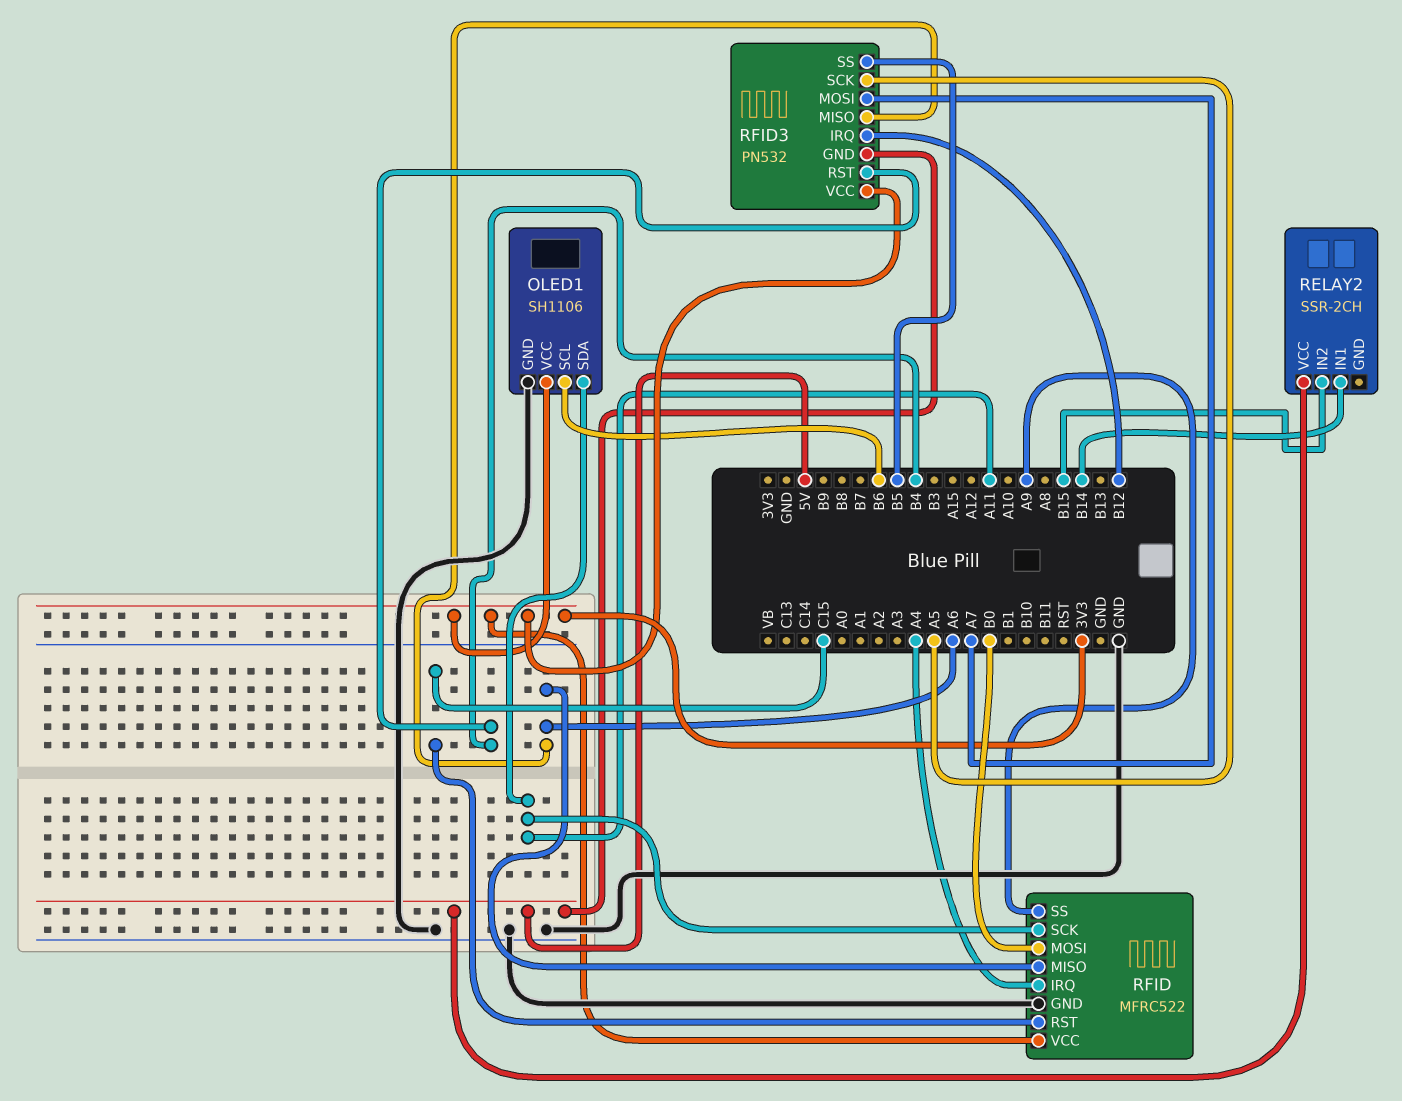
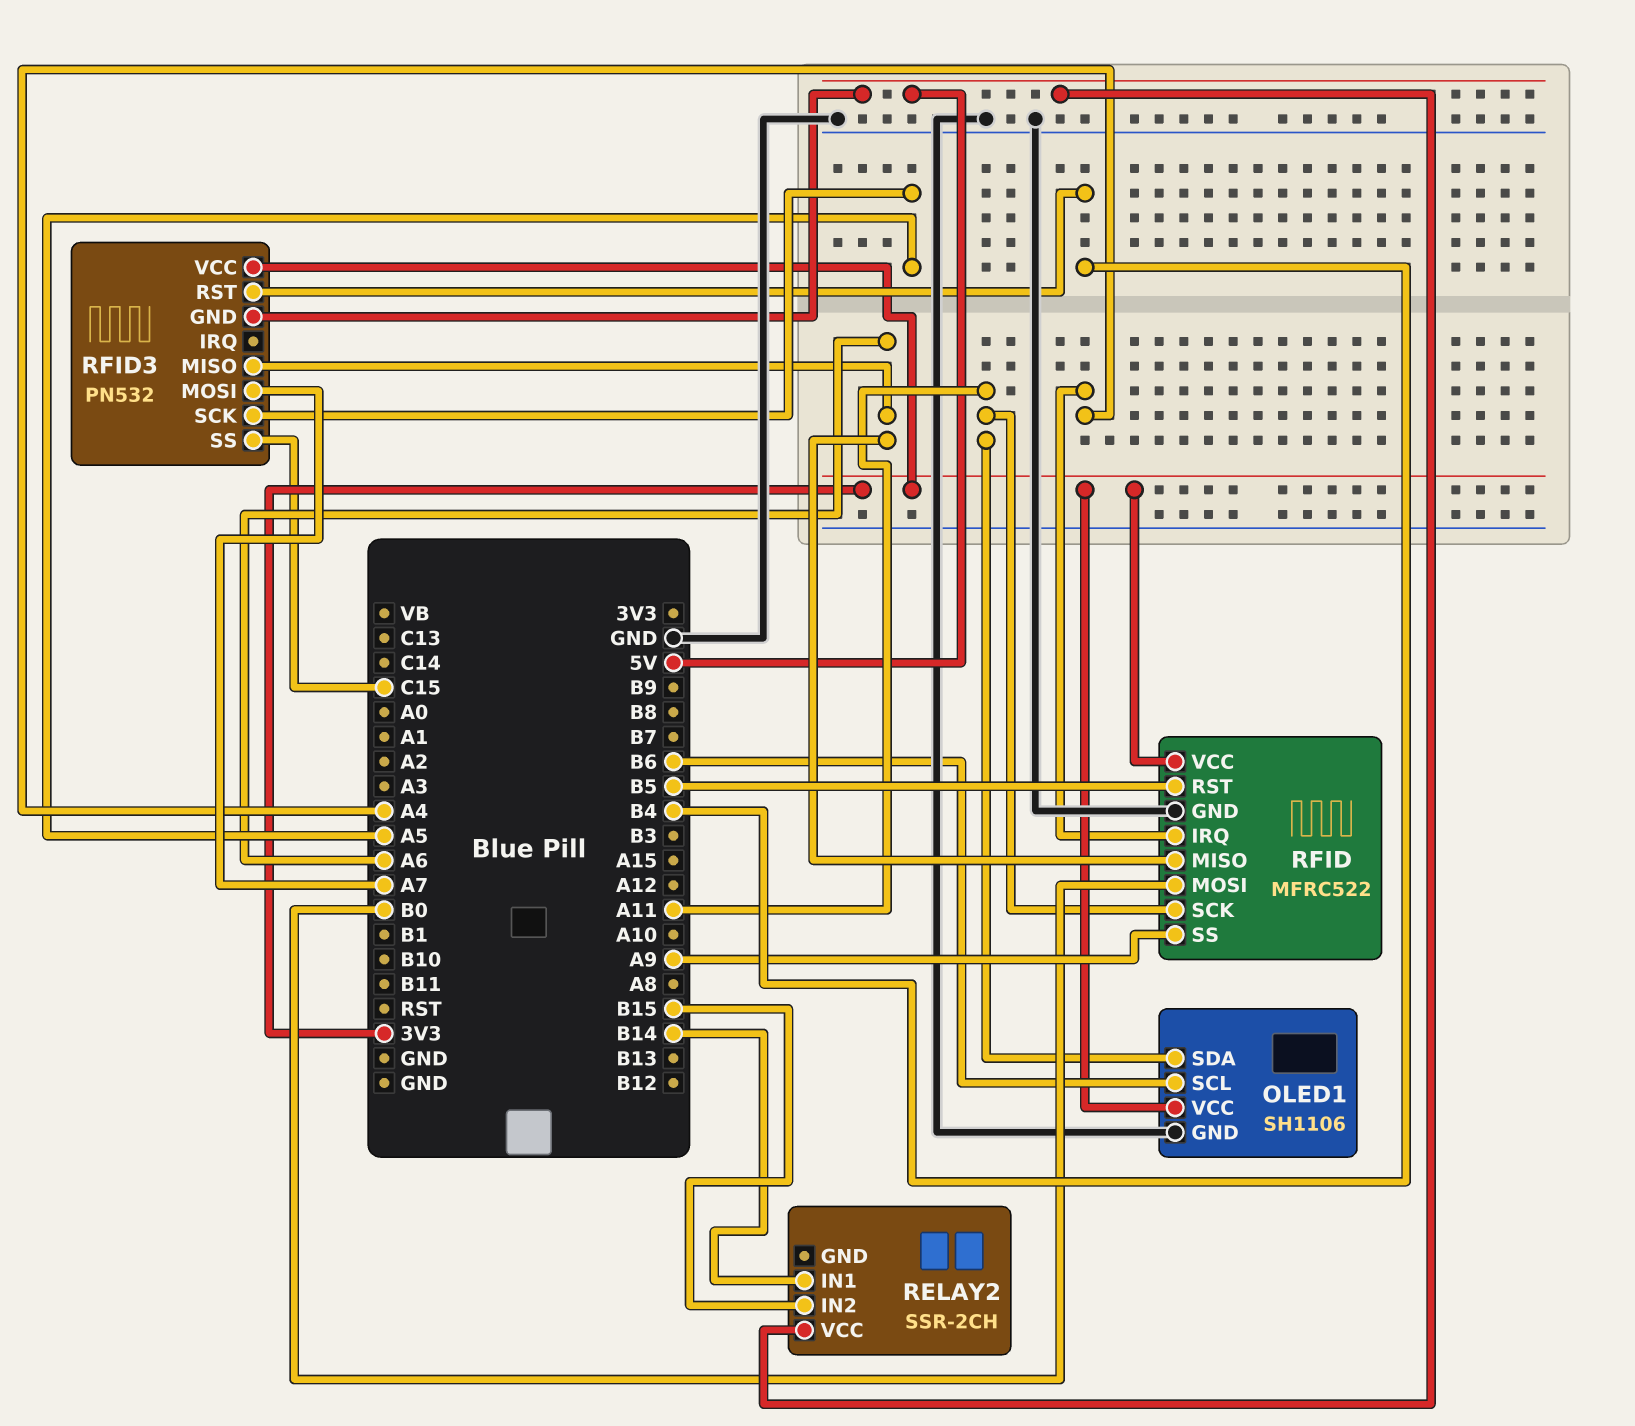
RFID pin RST: C15 -> B5
RFID3 pin IRQ: B12 -> none
RFID3 pin SS: B5 -> C15

